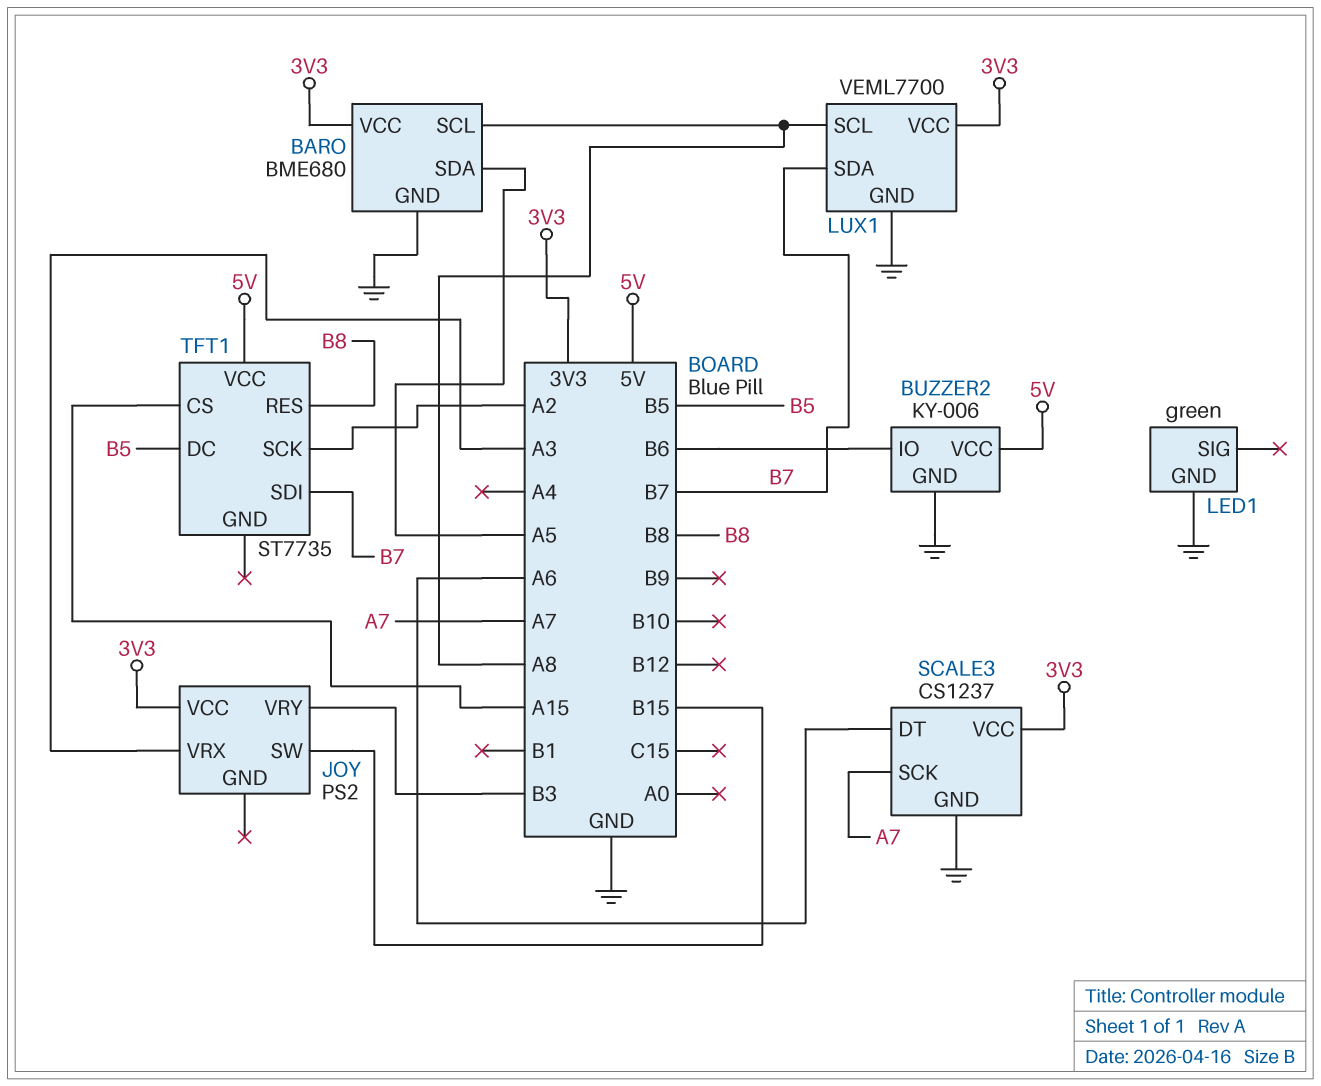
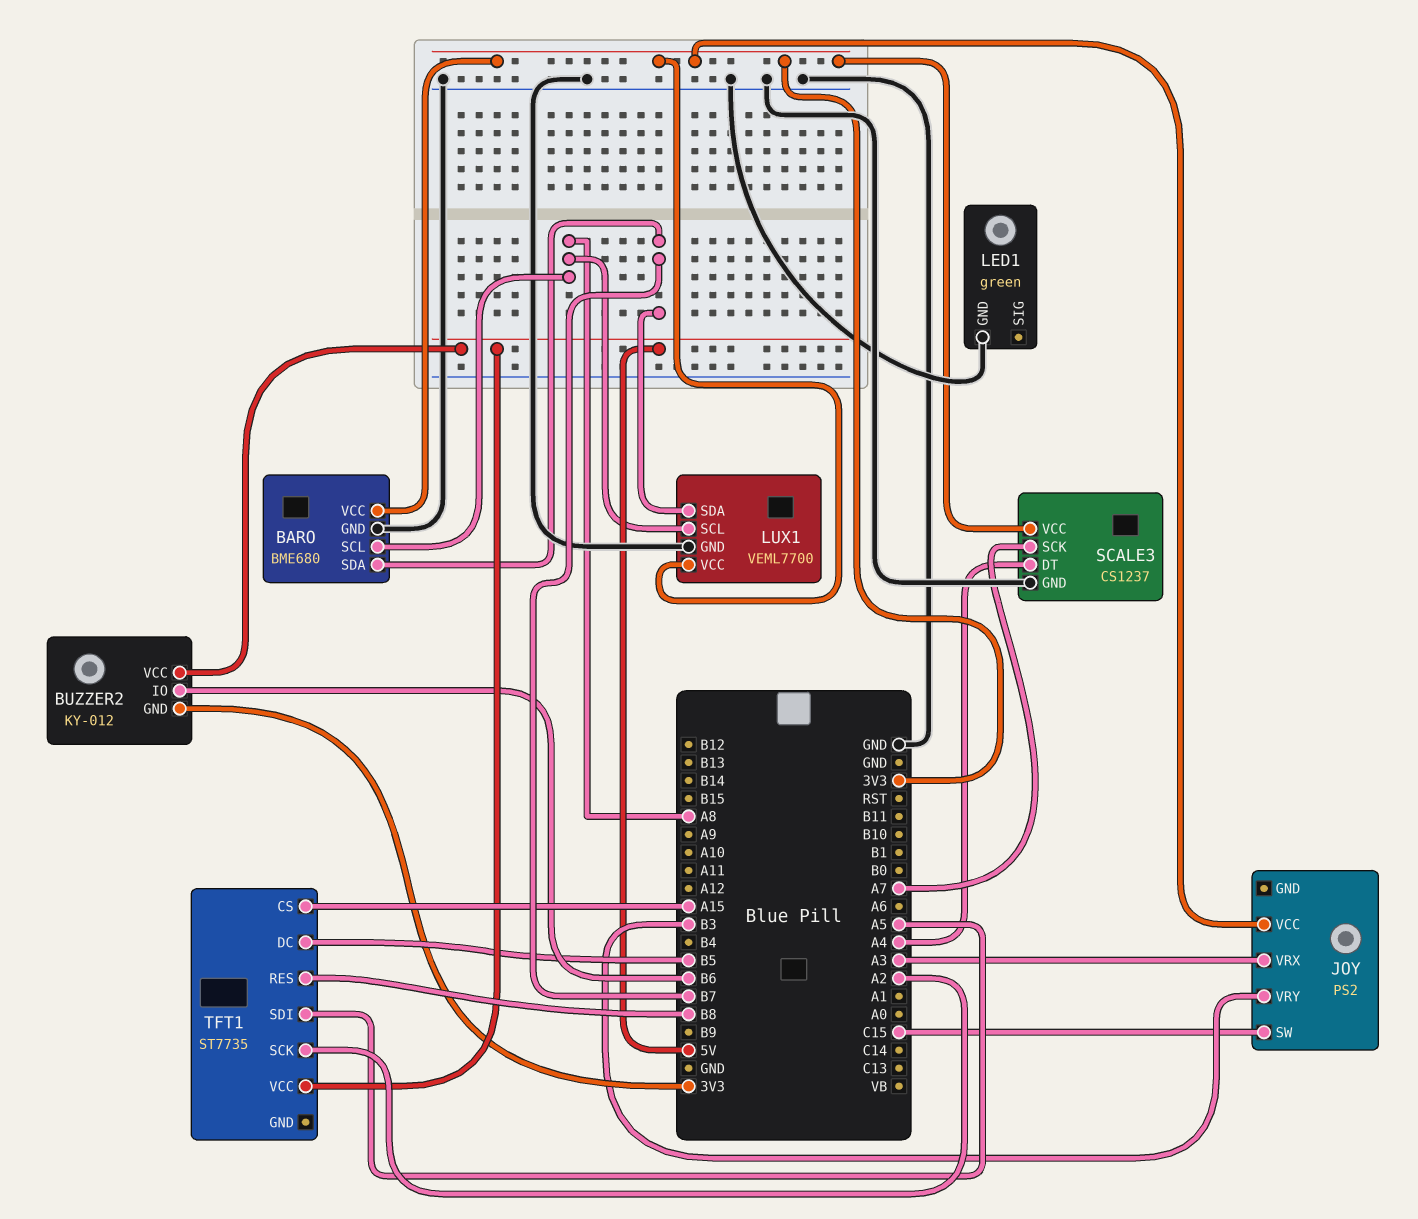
BARO pin SDA: A5 -> B7
BUZZER2: KY-006 -> KY-012
BUZZER2 pin GND: GND -> 3V3
JOY pin SW: B15 -> C15
SCALE3 pin DT: A6 -> A4
TFT1 pin SDI: B7 -> A5

